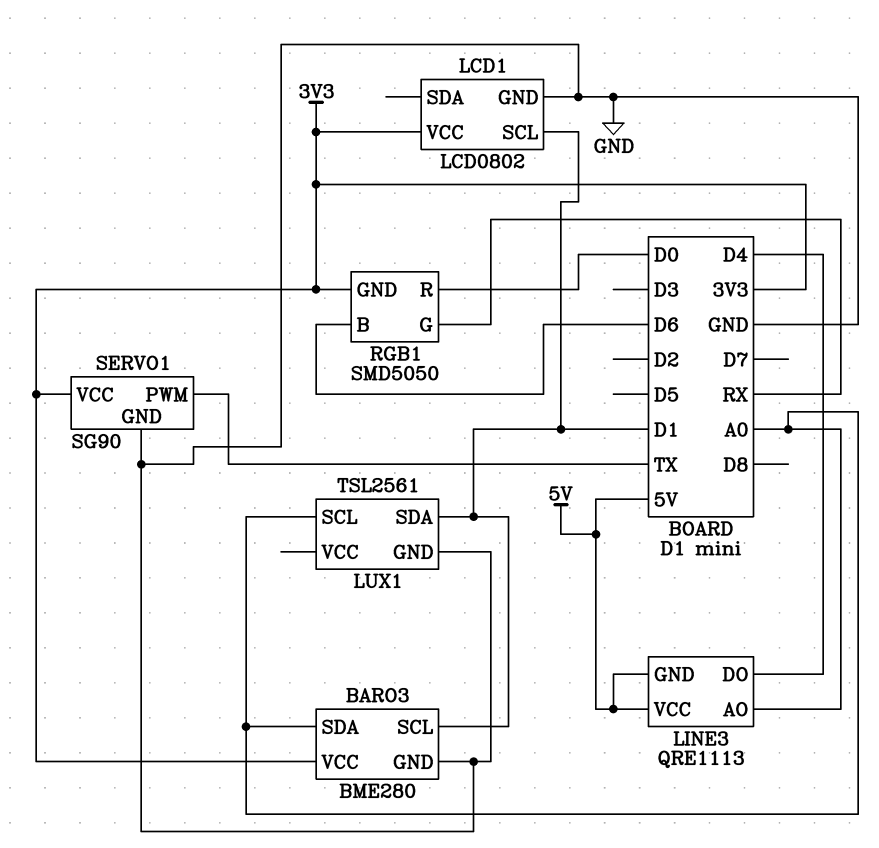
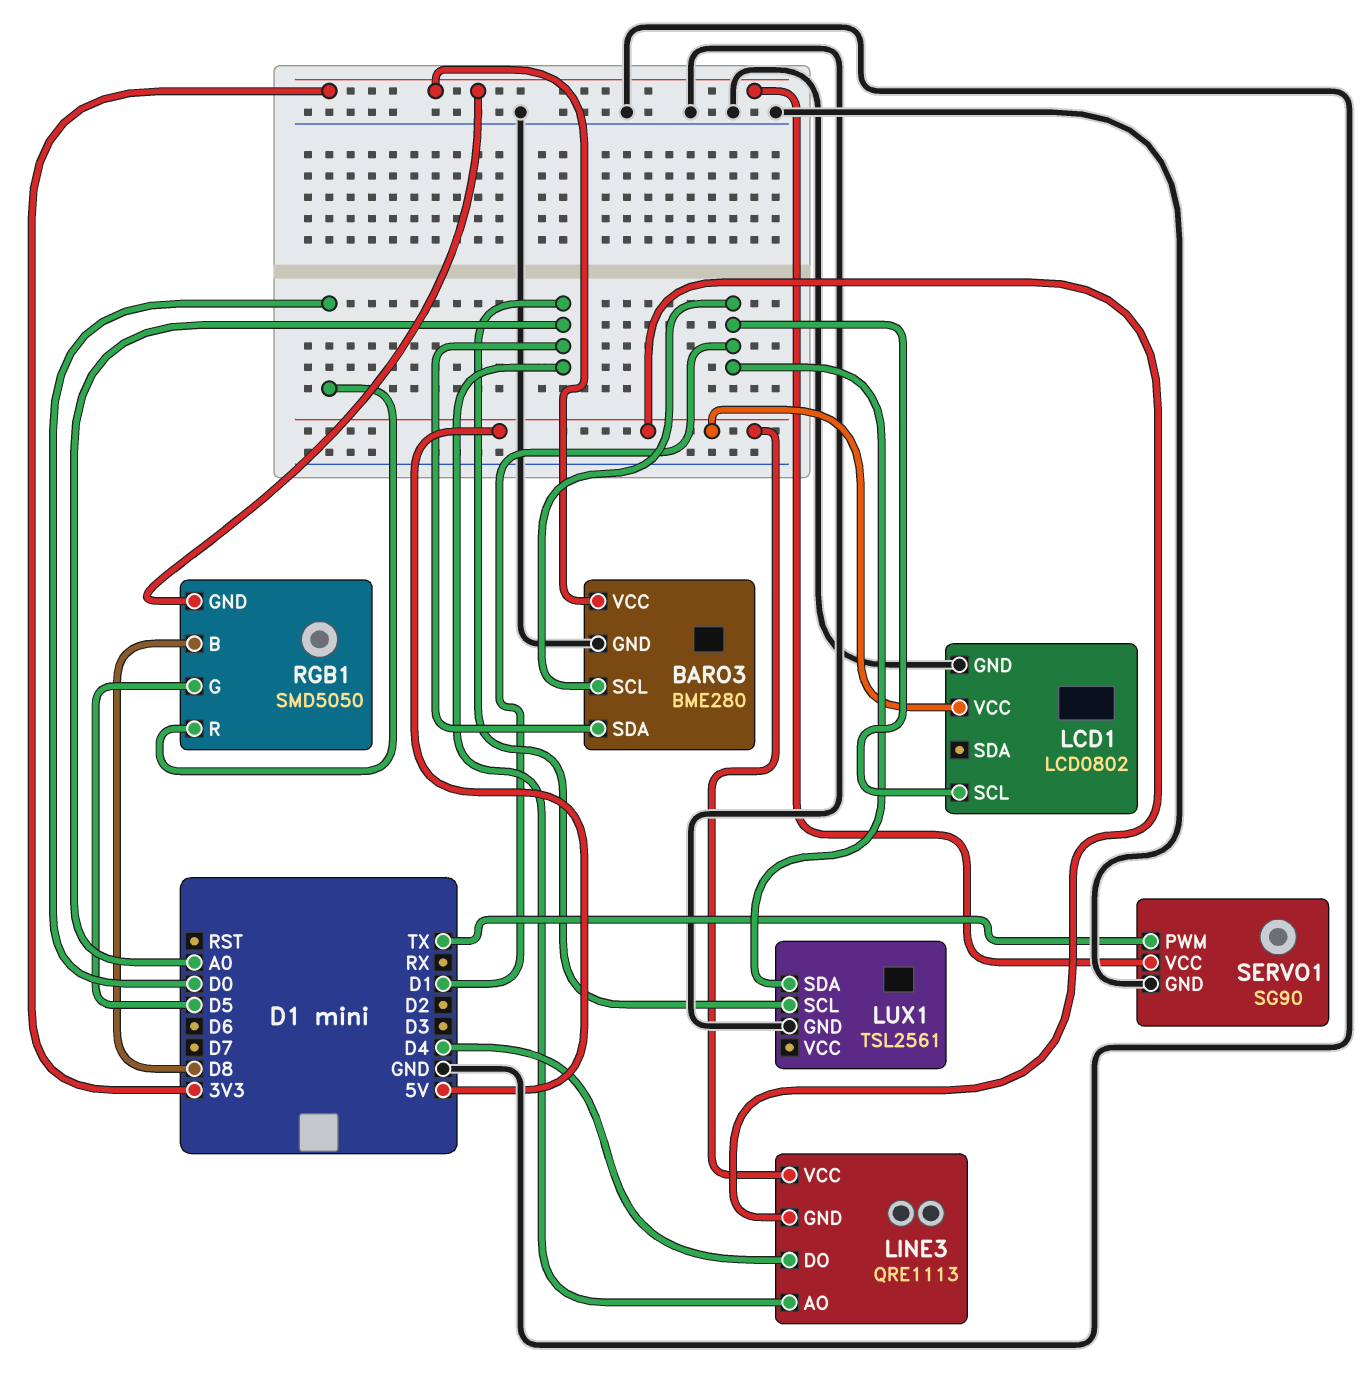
LCD1 pin VCC: 3V3 -> 5V
RGB1 pin B: D6 -> D8
RGB1 pin G: RX -> D5

